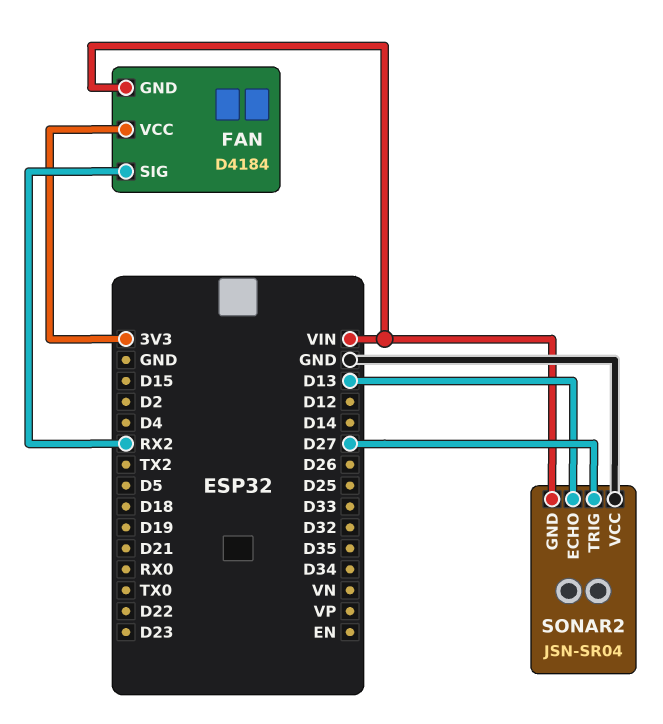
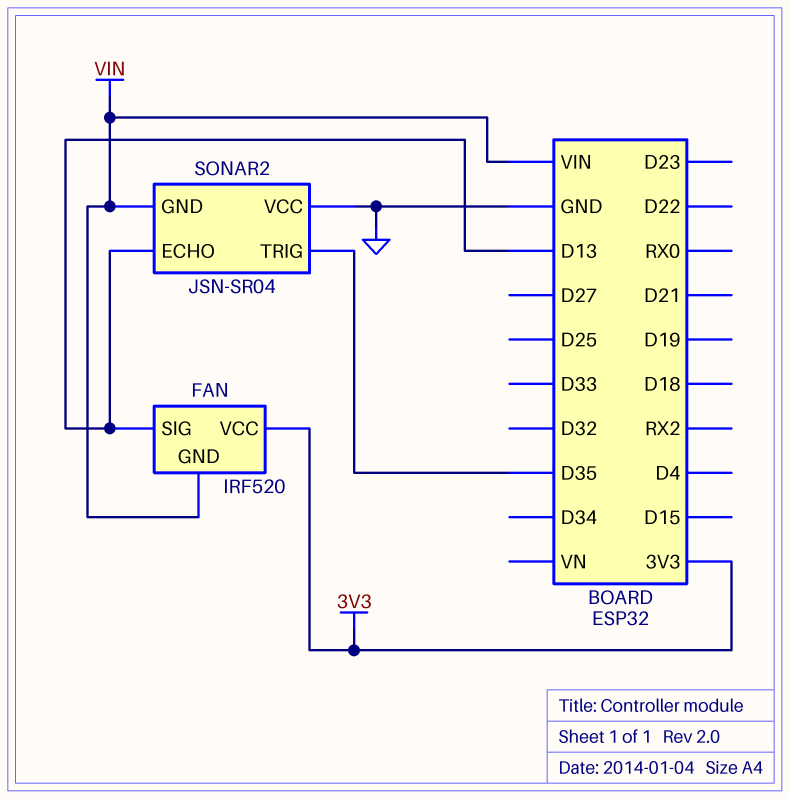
FAN: D4184 -> IRF520
FAN pin SIG: RX2 -> D13
SONAR2 pin TRIG: D27 -> D35

